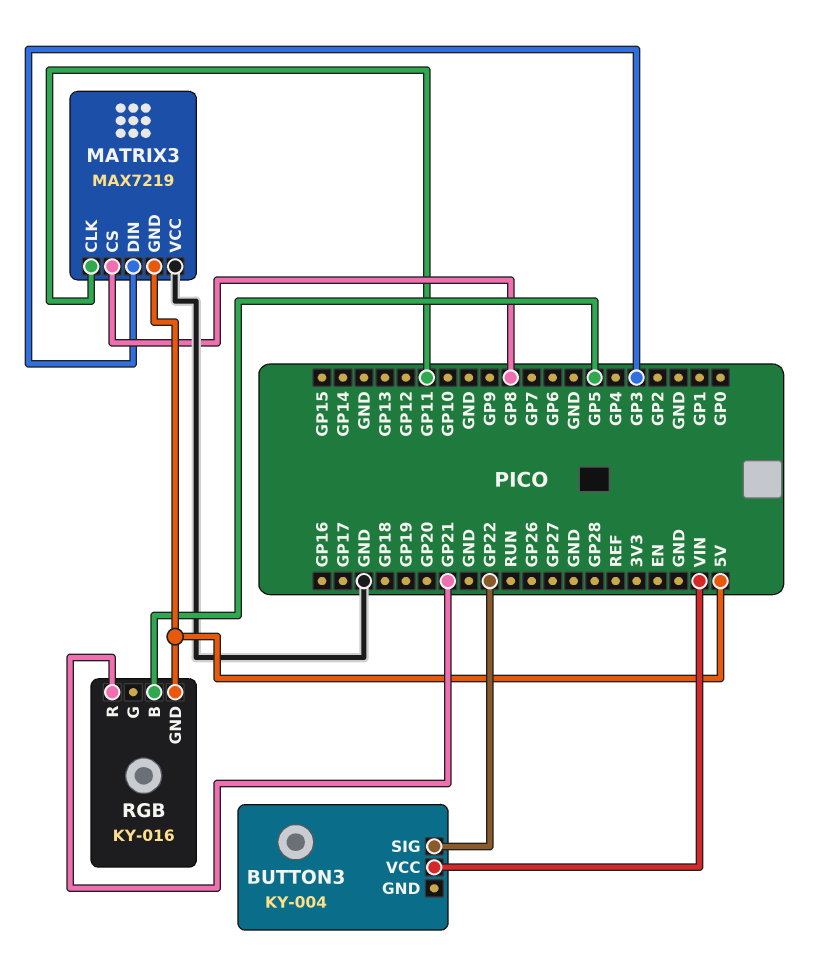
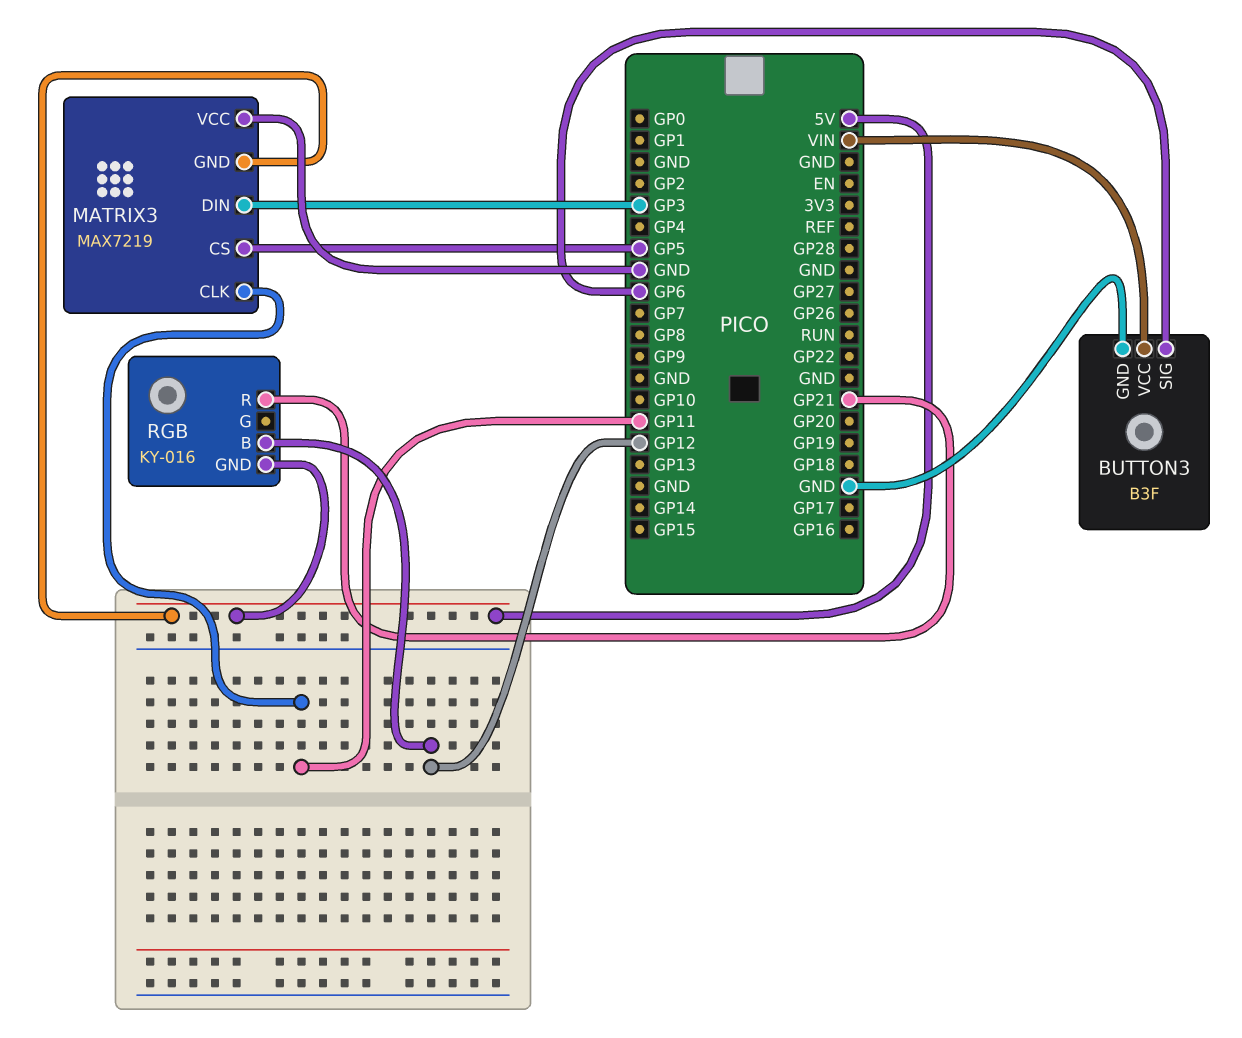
BUTTON3: KY-004 -> B3F
BUTTON3 pin GND: none -> GND
BUTTON3 pin SIG: GP22 -> GP6
MATRIX3 pin CS: GP8 -> GP5
RGB pin B: GP5 -> GP12

